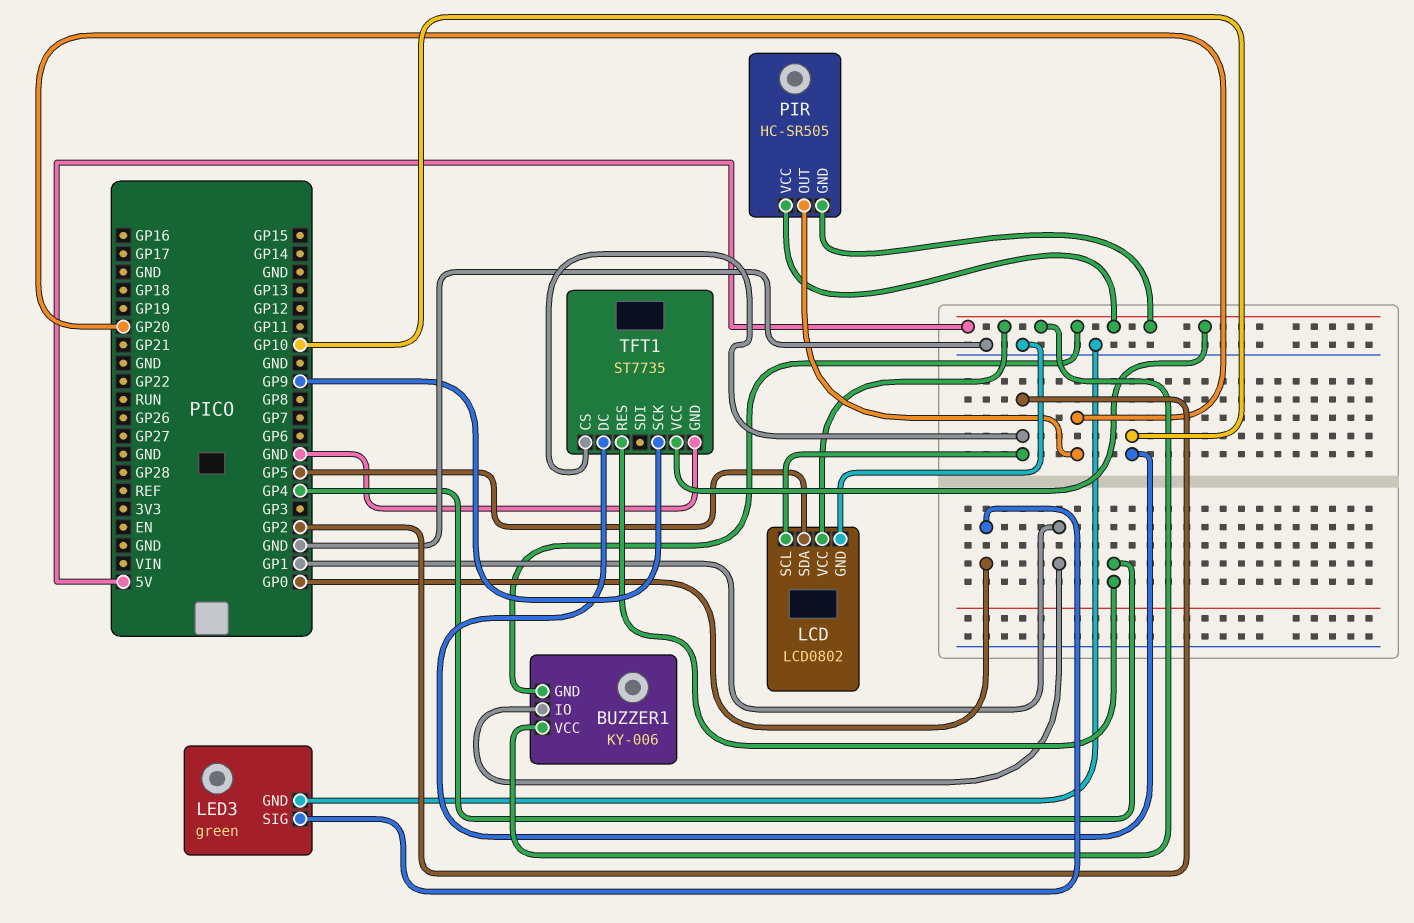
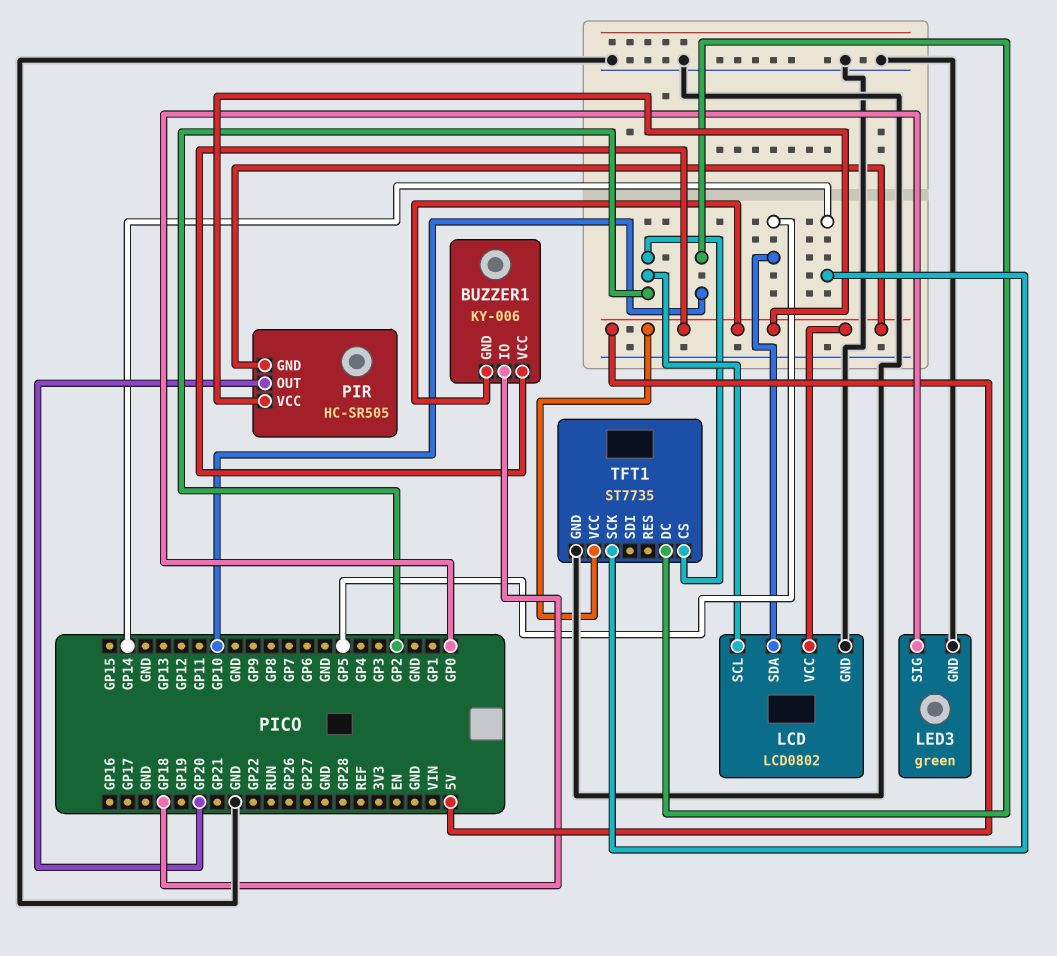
BUZZER1 pin IO: GP1 -> GP18
TFT1 pin RES: GP4 -> none
TFT1 pin SCK: GP9 -> GP14

